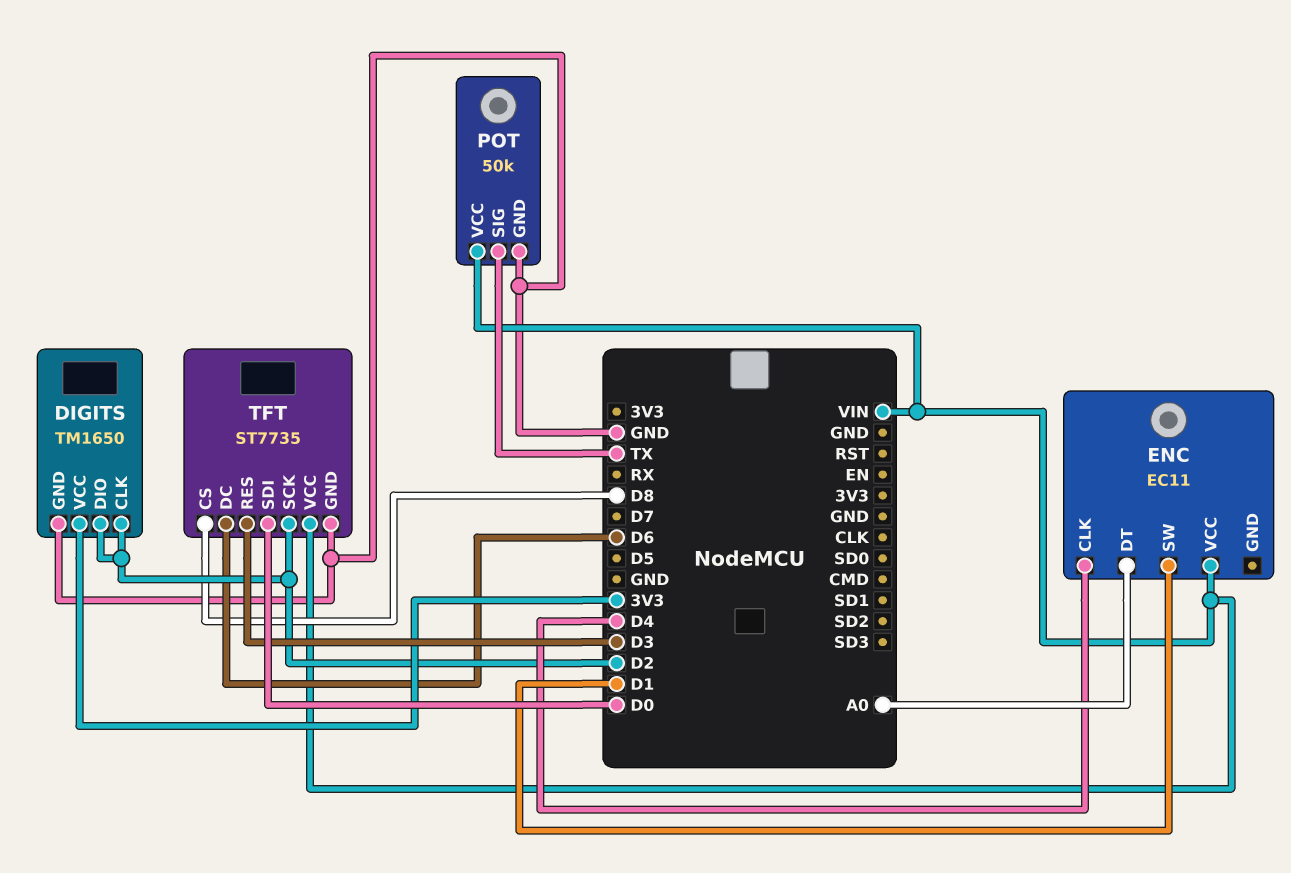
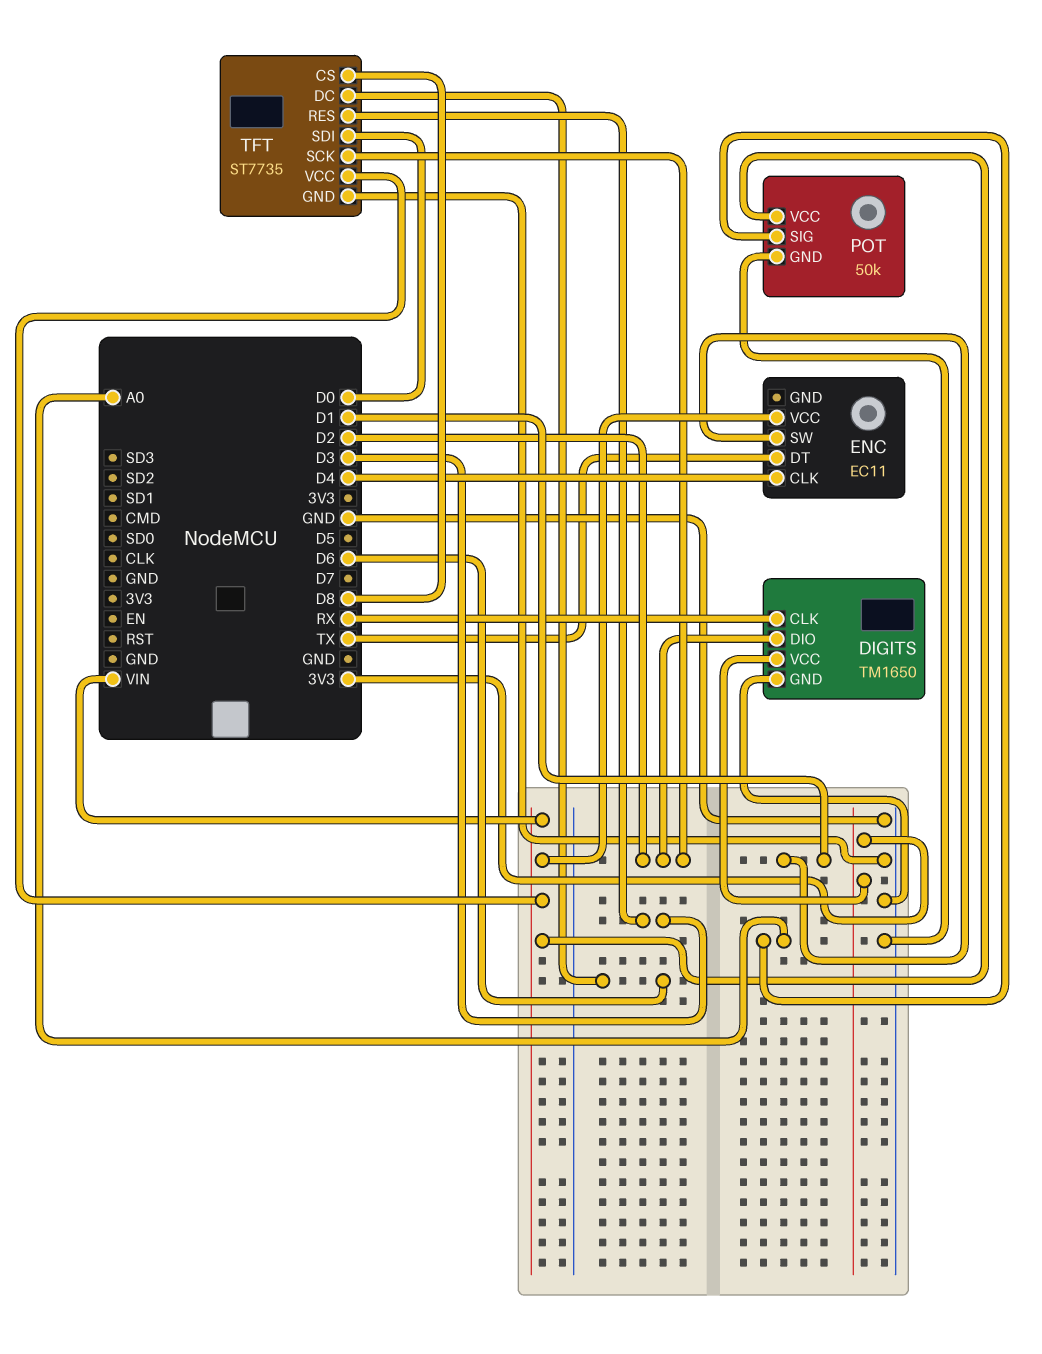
DIGITS pin CLK: D2 -> RX
ENC pin DT: A0 -> TX
POT pin SIG: TX -> A0

